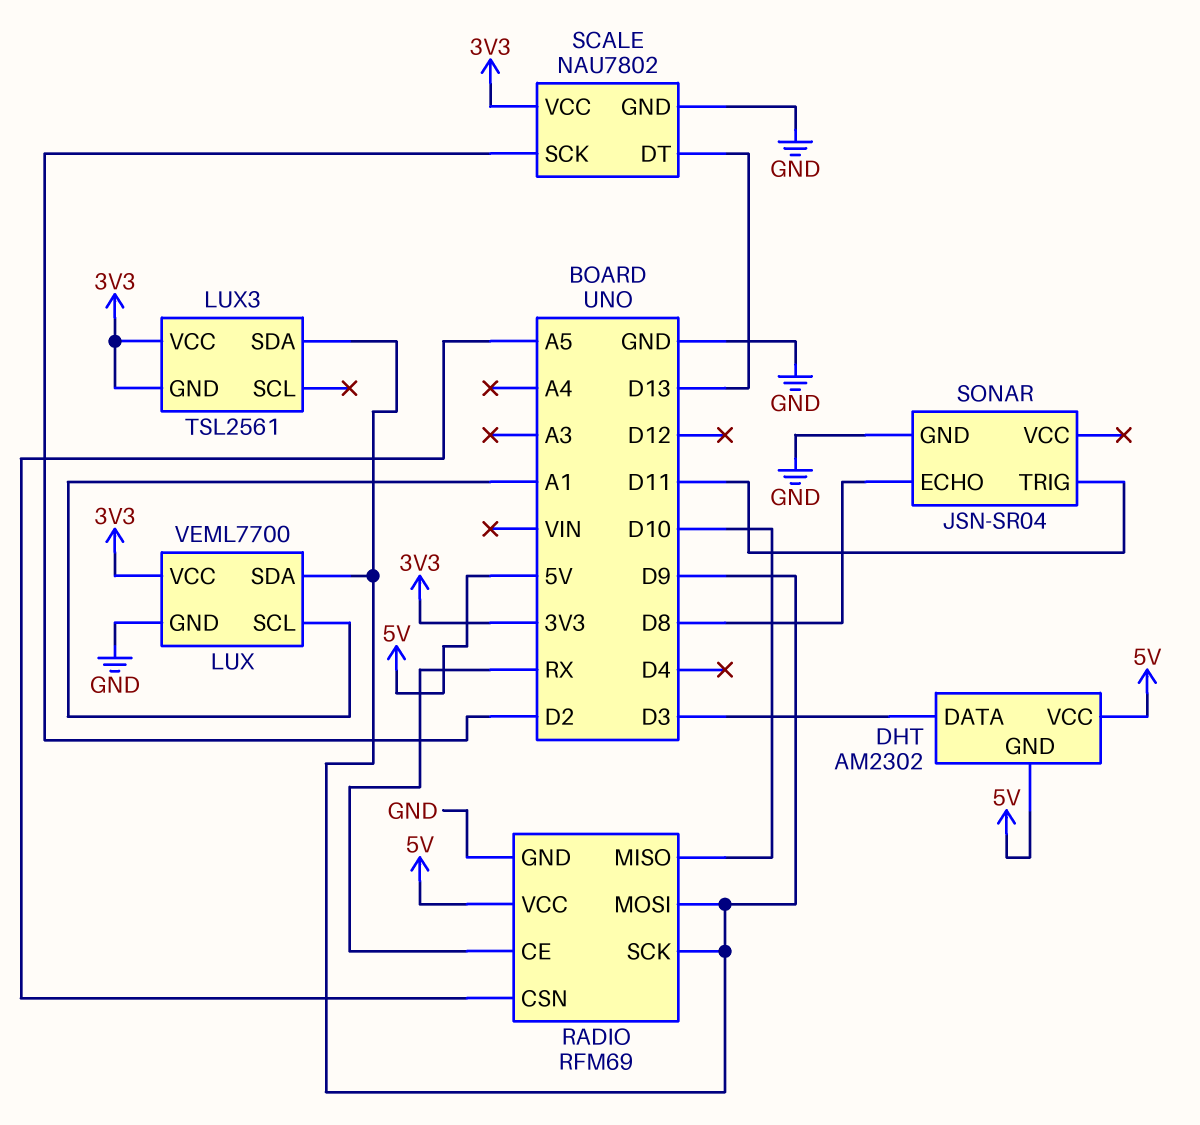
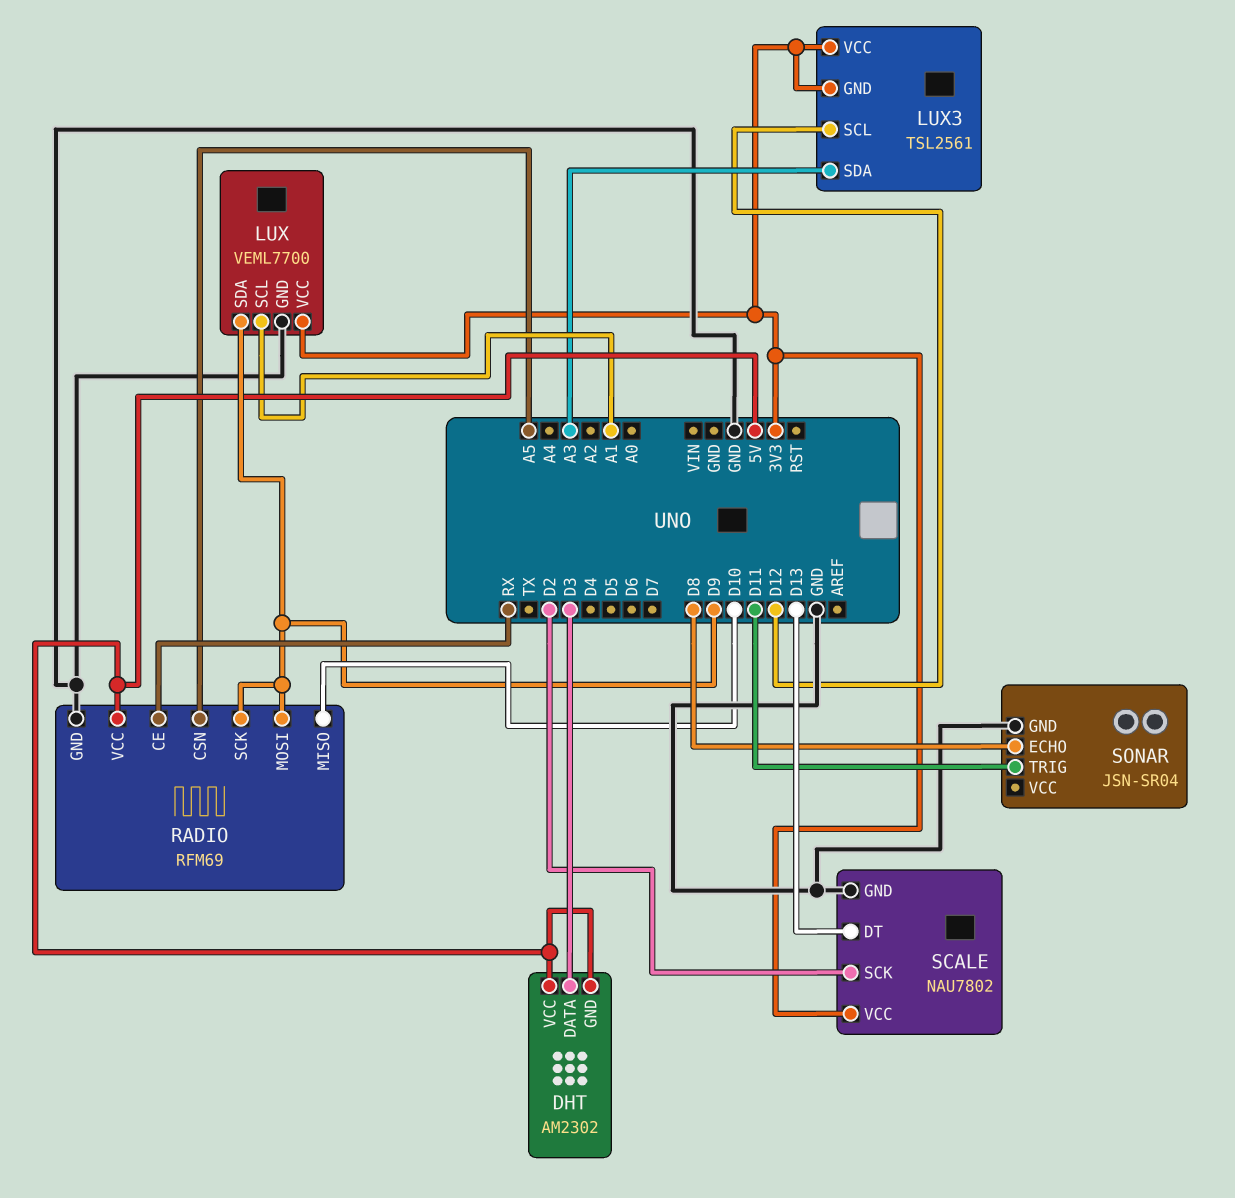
LUX3 pin SCL: none -> D12
LUX3 pin SDA: D9 -> A3

